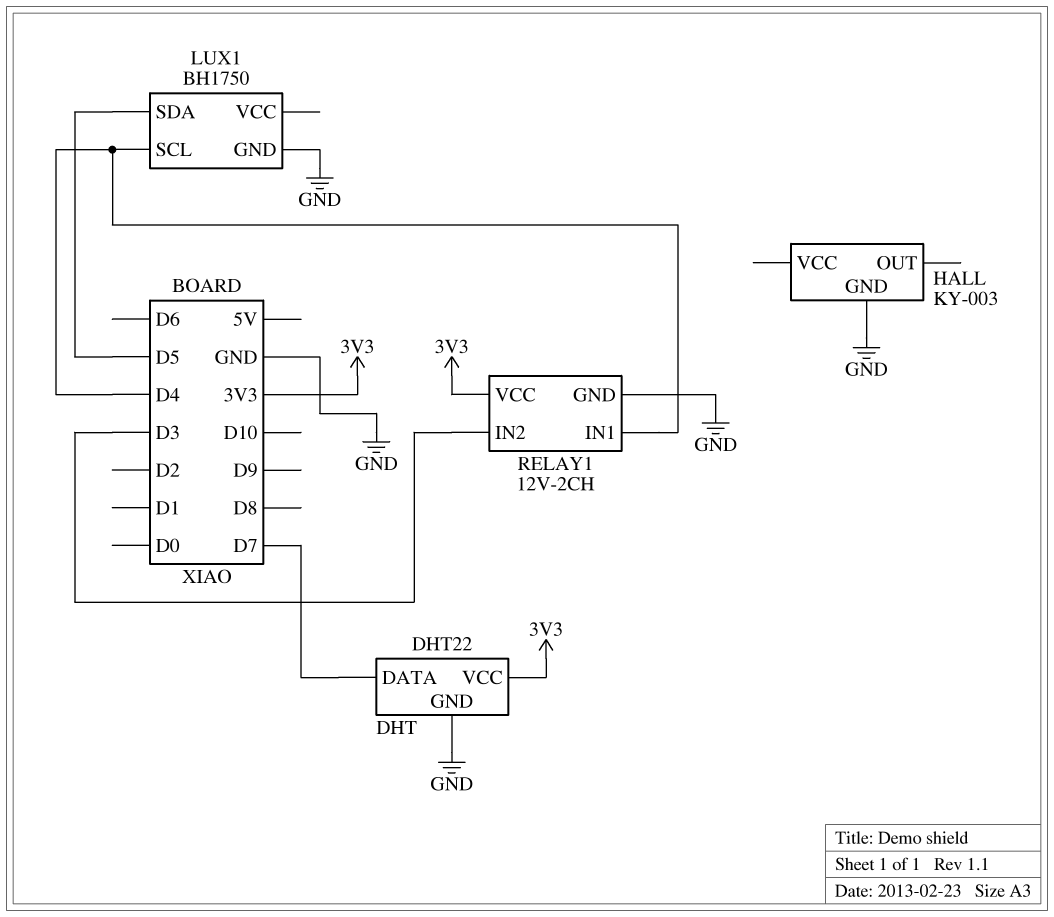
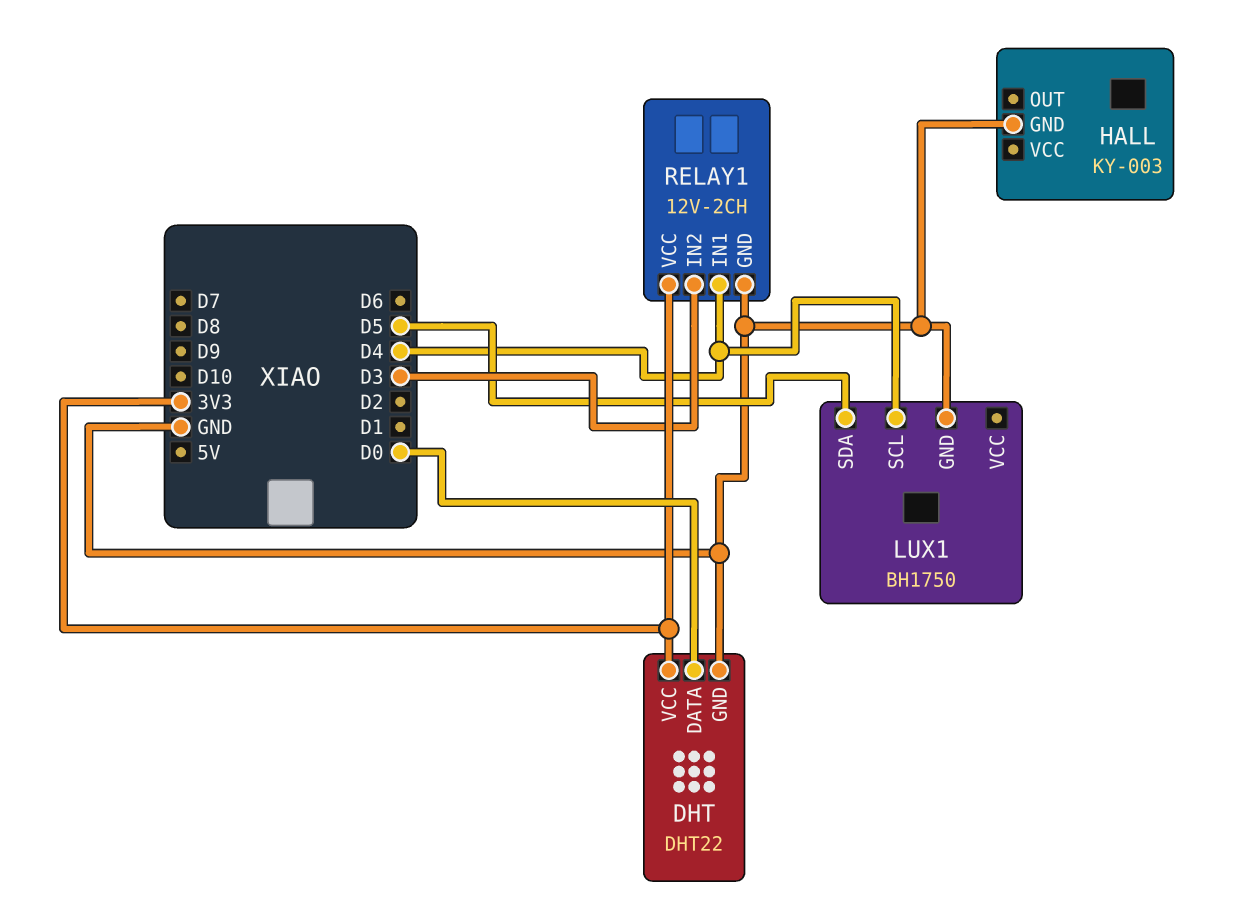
DHT pin DATA: D7 -> D0

